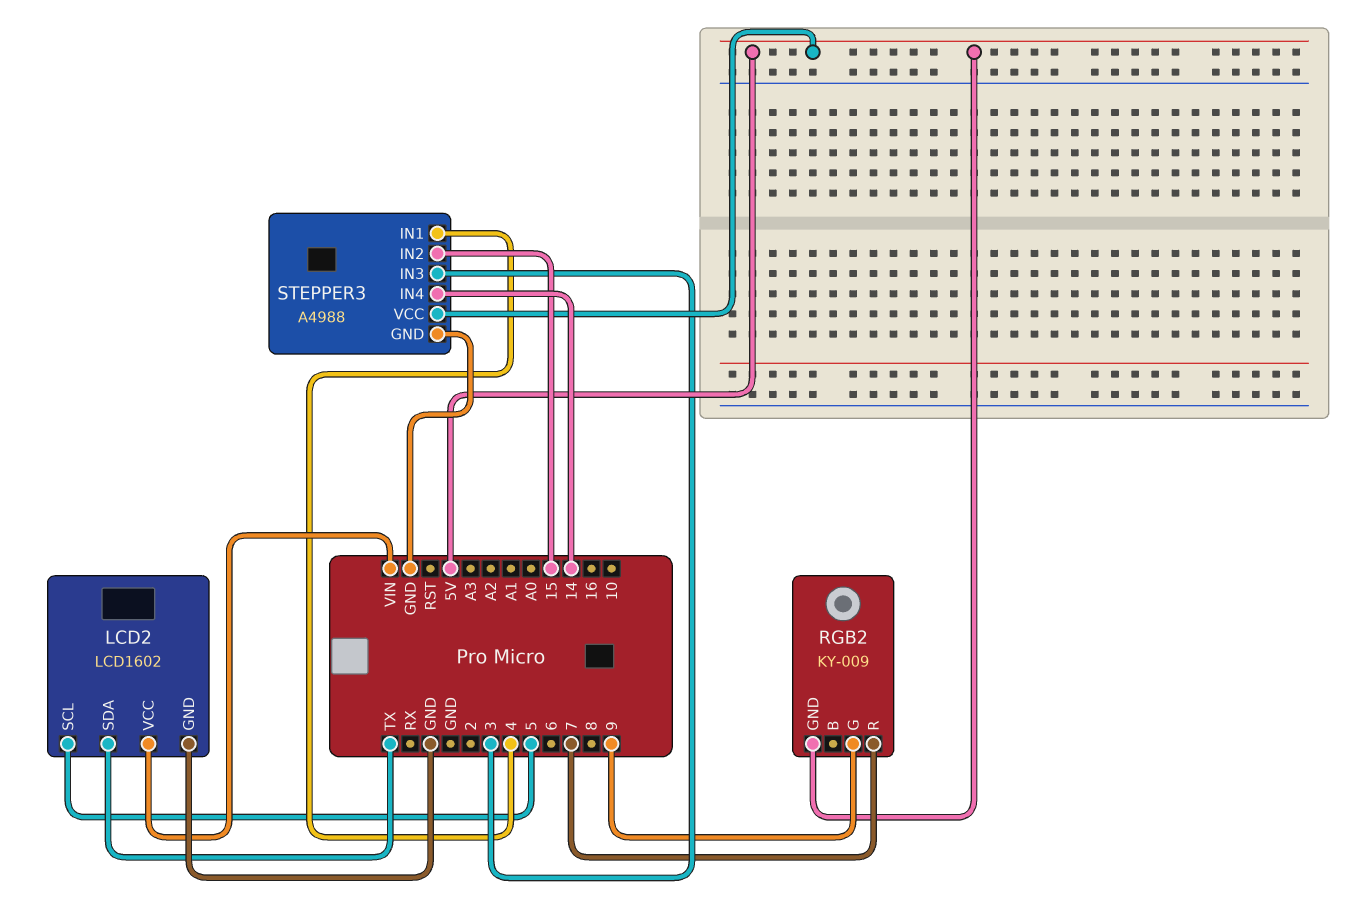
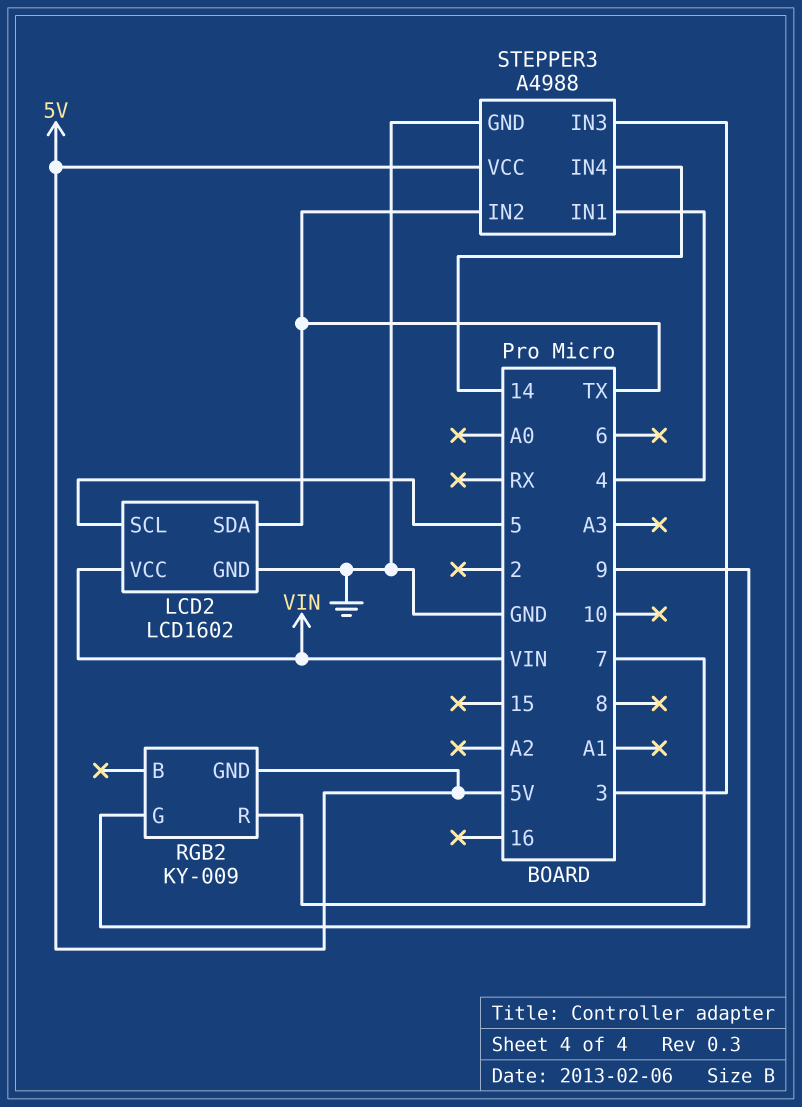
STEPPER3 pin IN2: 15 -> TX

